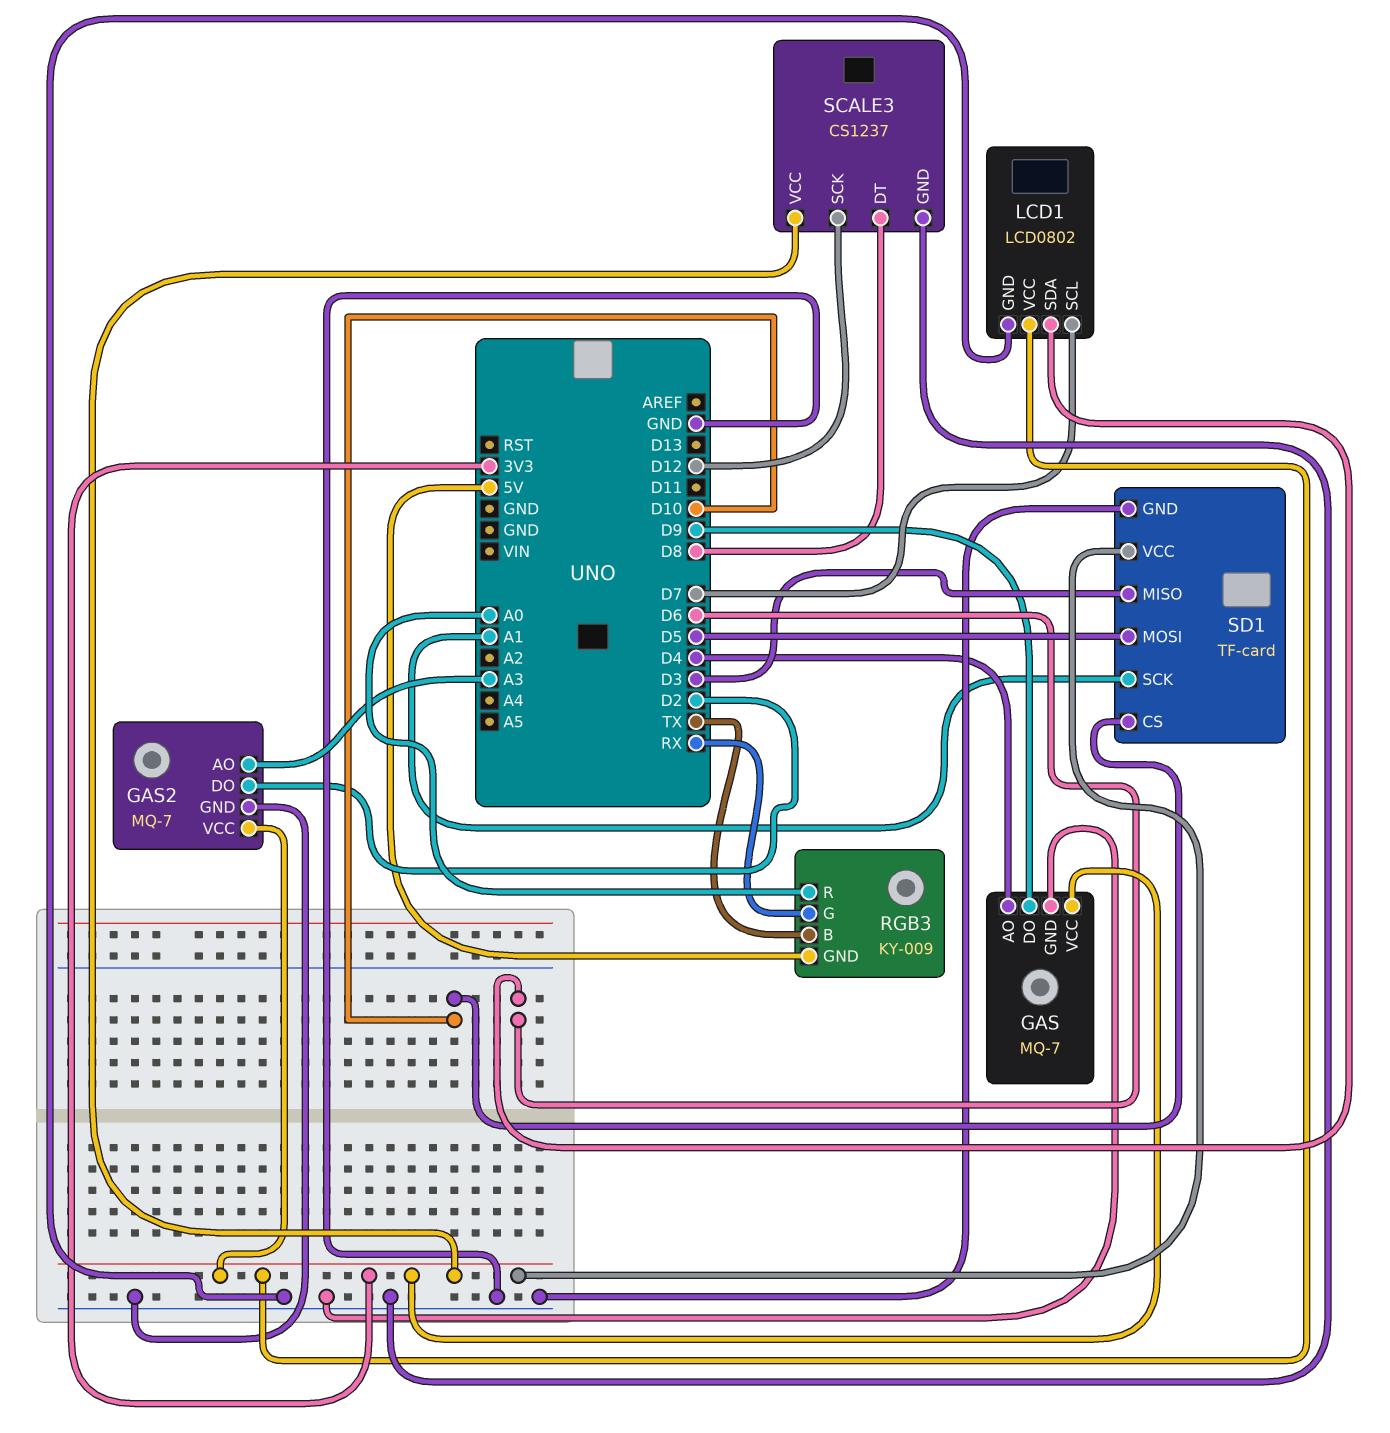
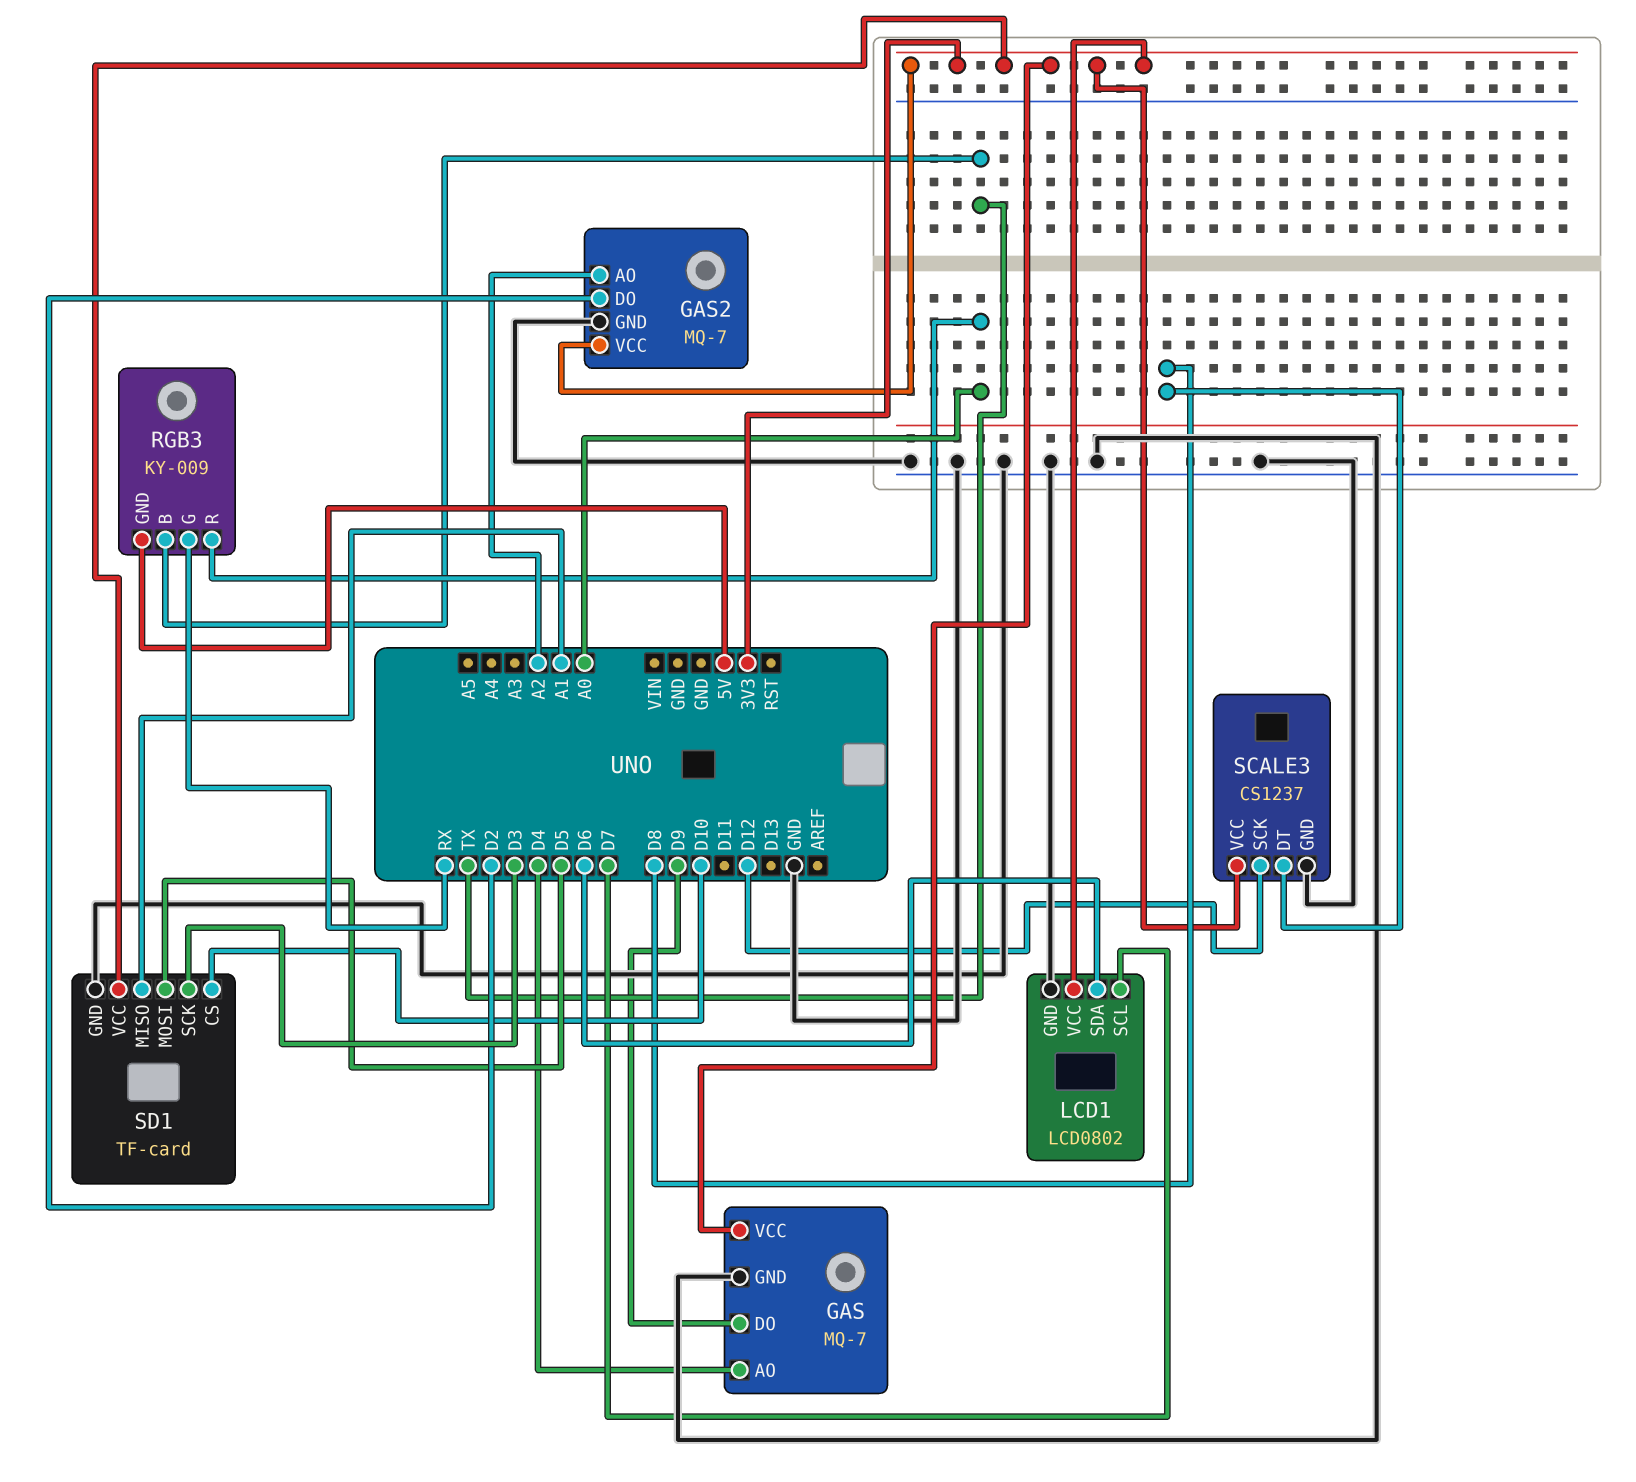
GAS2 pin AO: A3 -> A2
SD1 pin MISO: D3 -> A1
SD1 pin SCK: A1 -> D3

